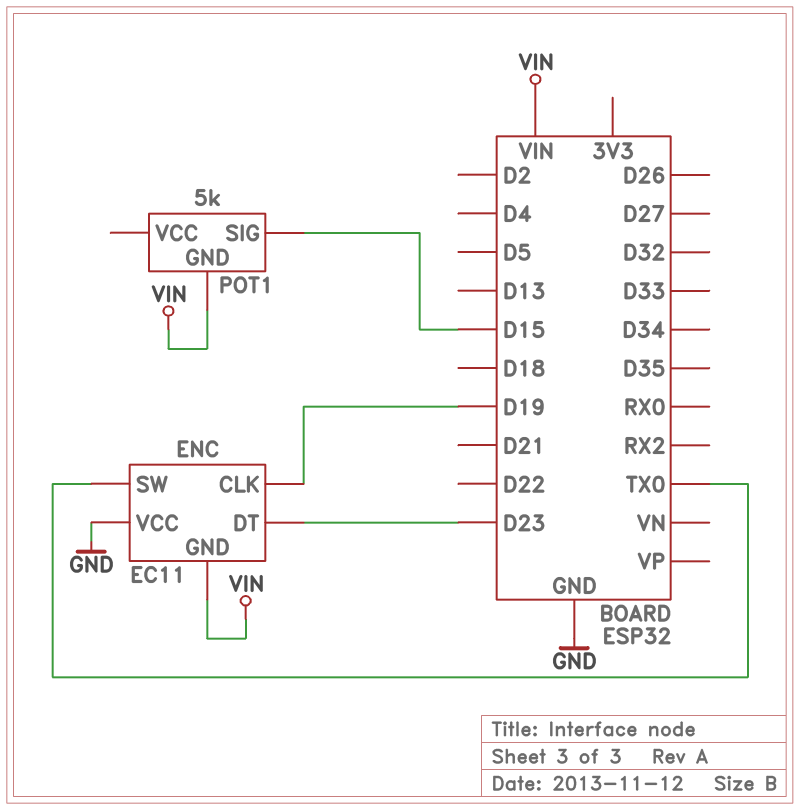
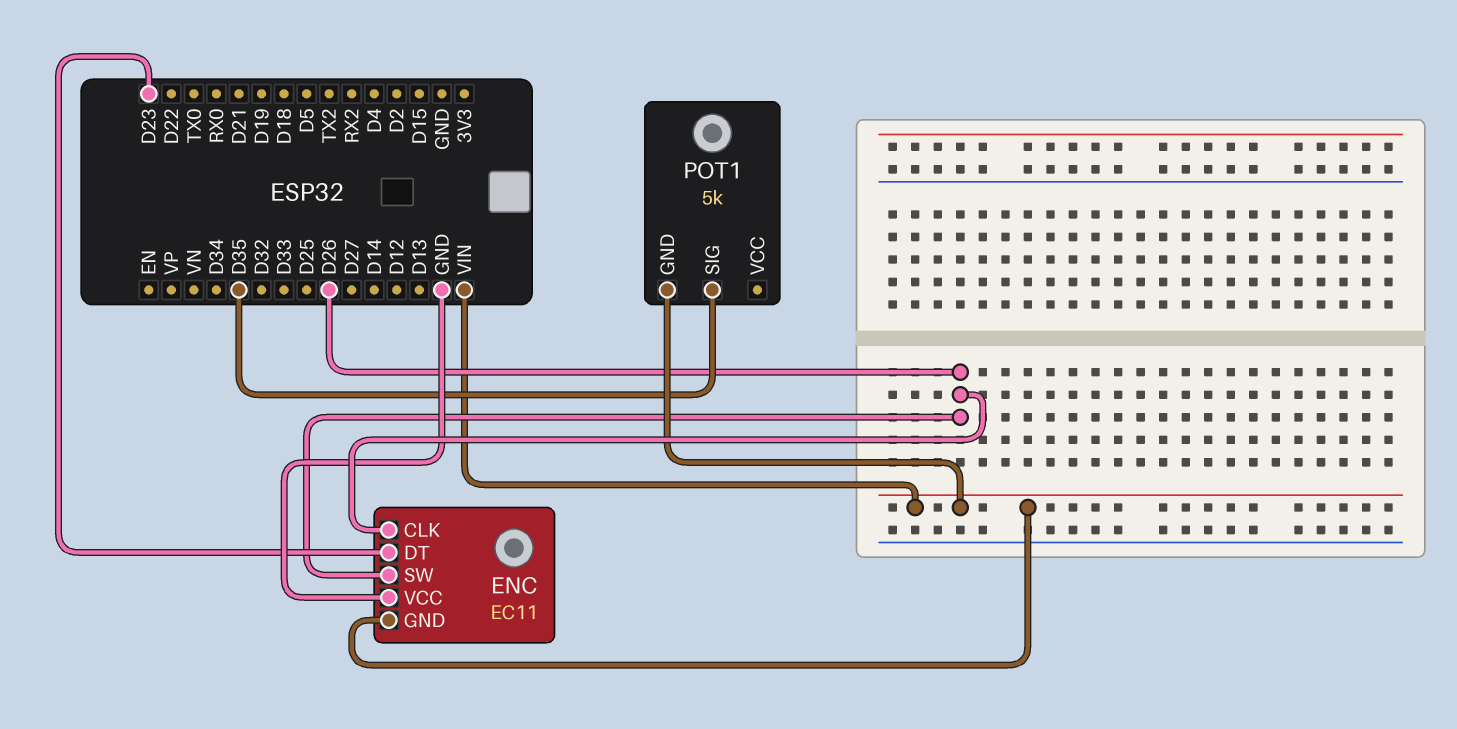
ENC pin CLK: D19 -> D26
ENC pin SW: TX0 -> D26
POT1 pin SIG: D15 -> D35

